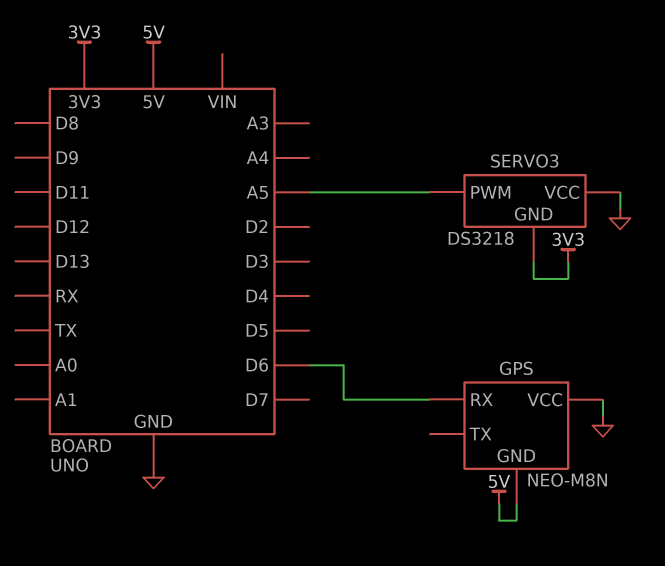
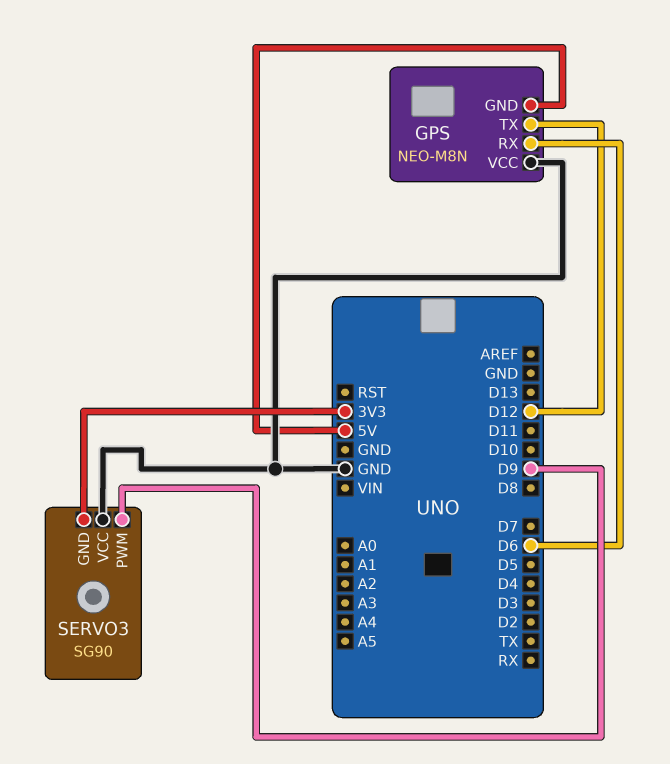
GPS pin TX: none -> D12
SERVO3: DS3218 -> SG90
SERVO3 pin PWM: A5 -> D9

